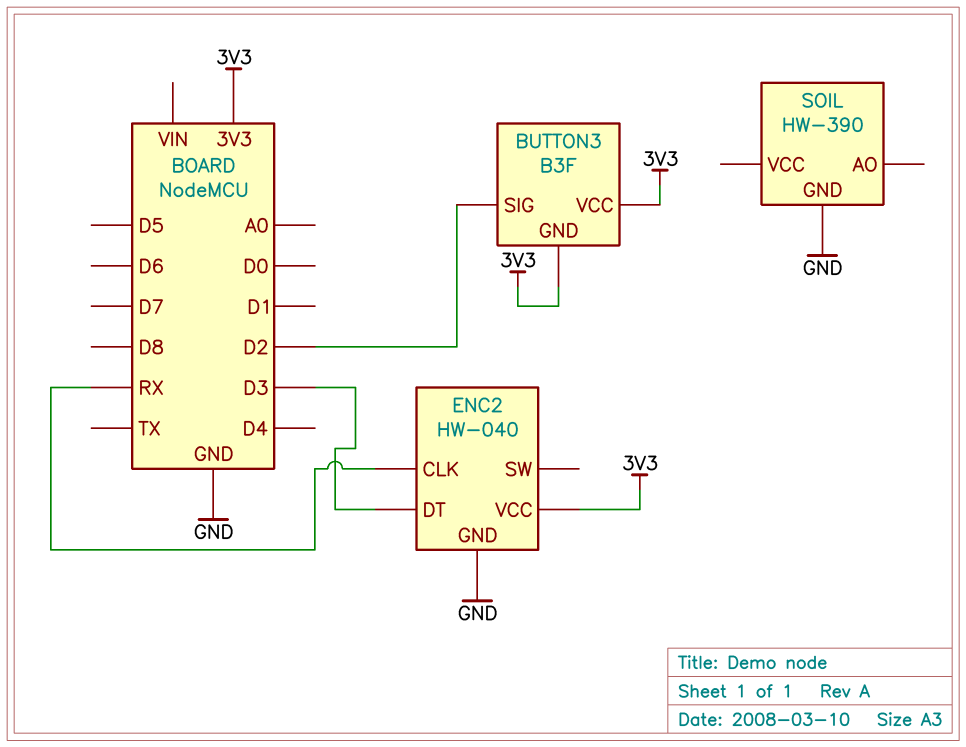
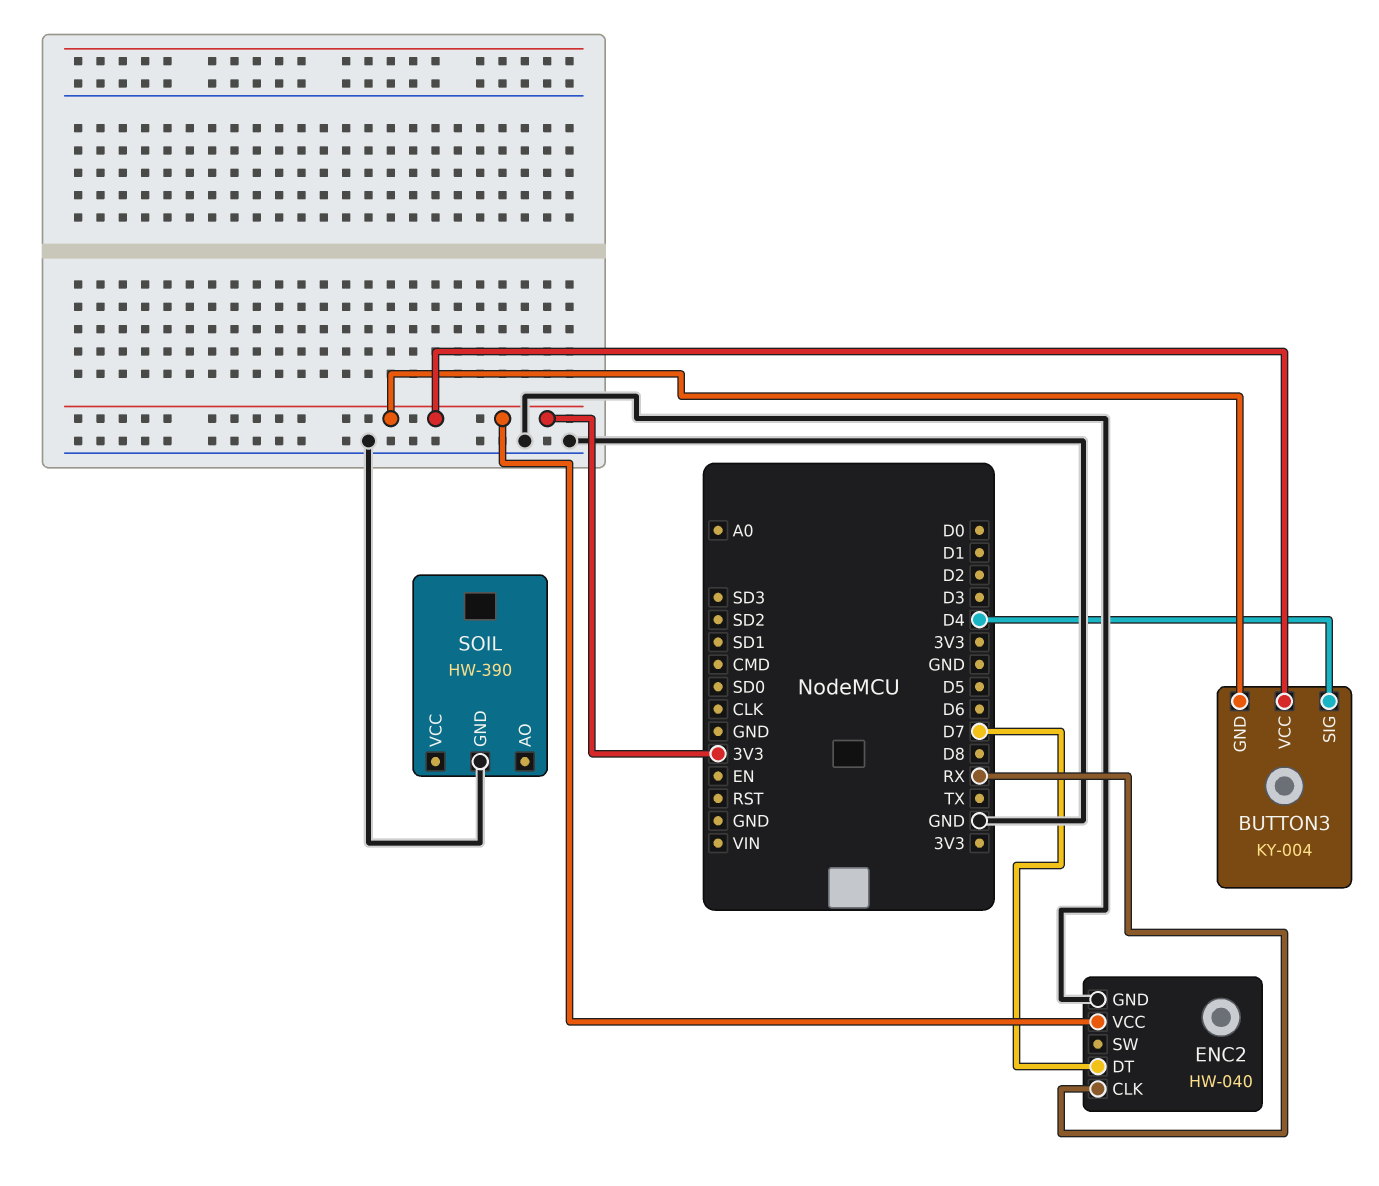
BUTTON3: B3F -> KY-004
BUTTON3 pin SIG: D2 -> D4
ENC2 pin DT: D3 -> D7

